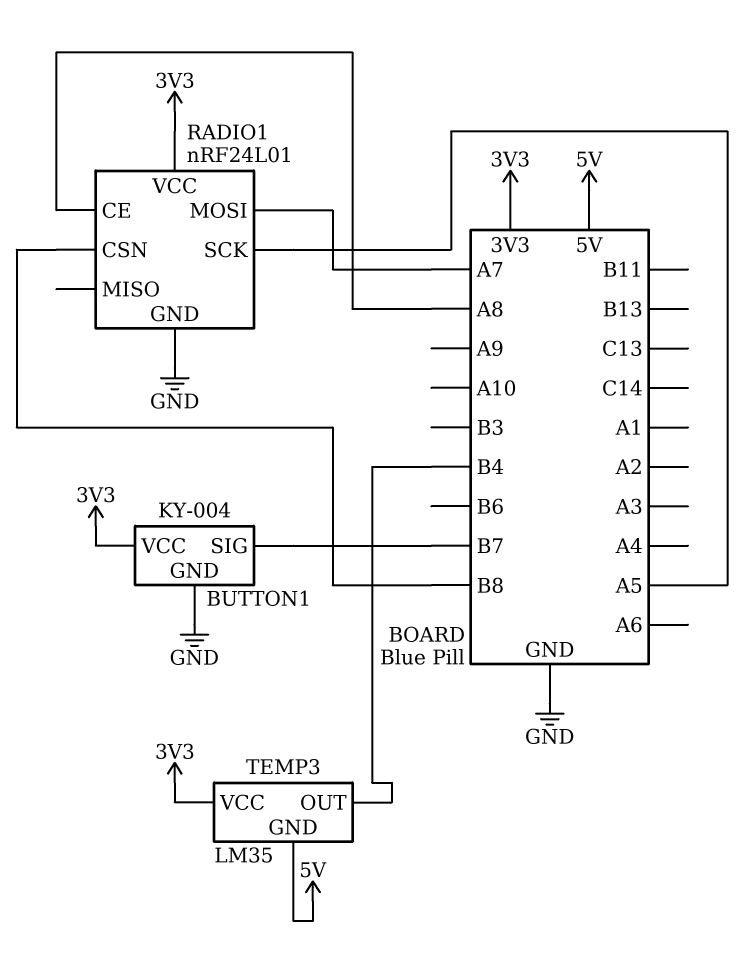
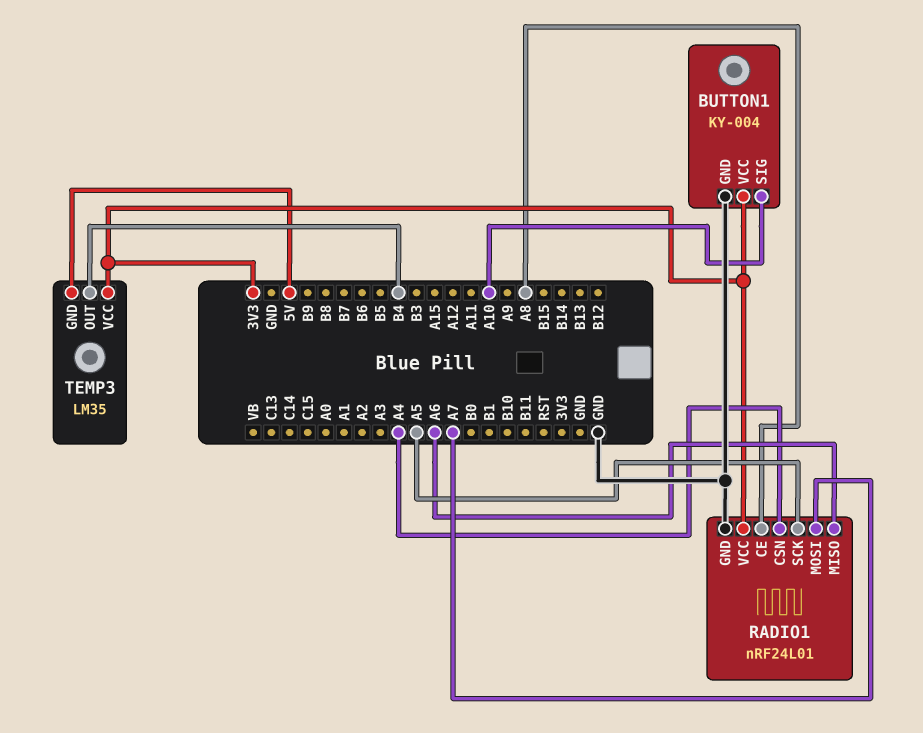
BUTTON1 pin SIG: B7 -> A10
RADIO1 pin CSN: B8 -> A4
RADIO1 pin MISO: none -> A6

